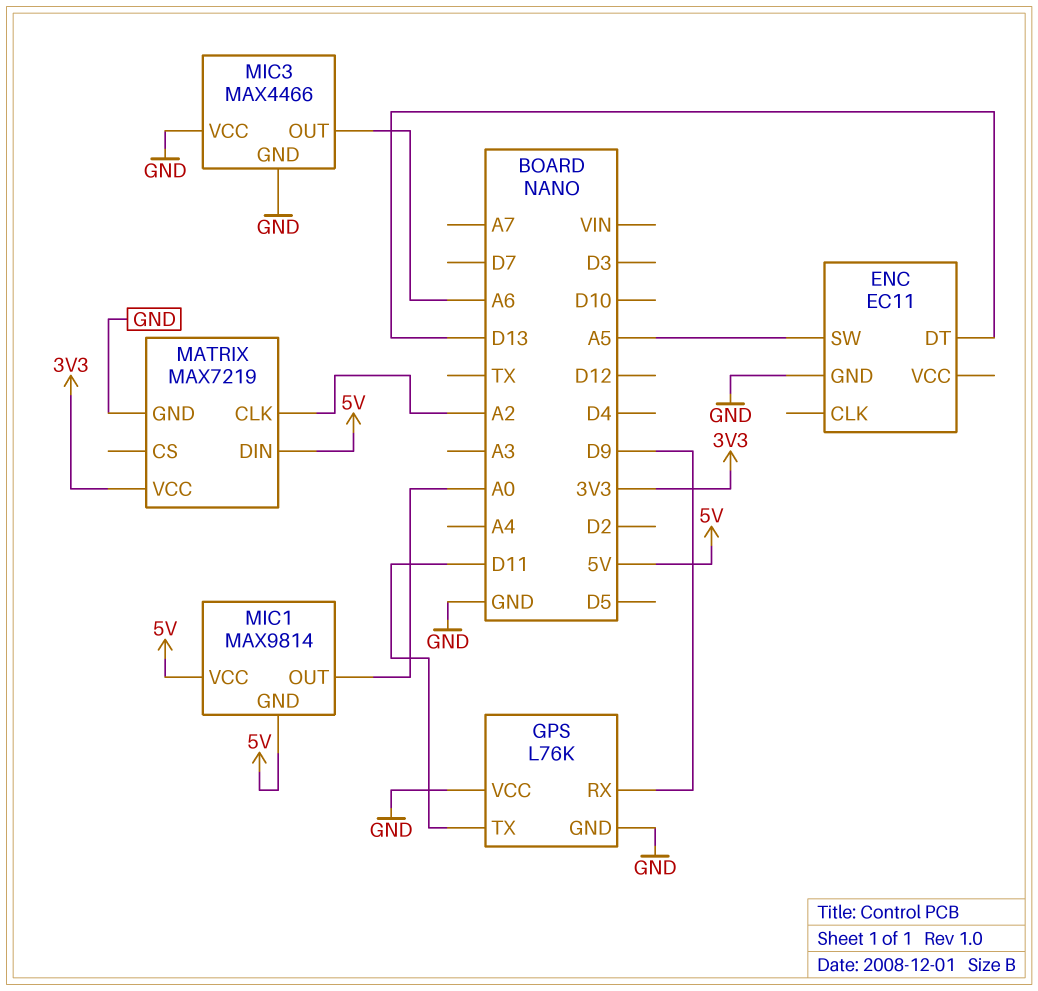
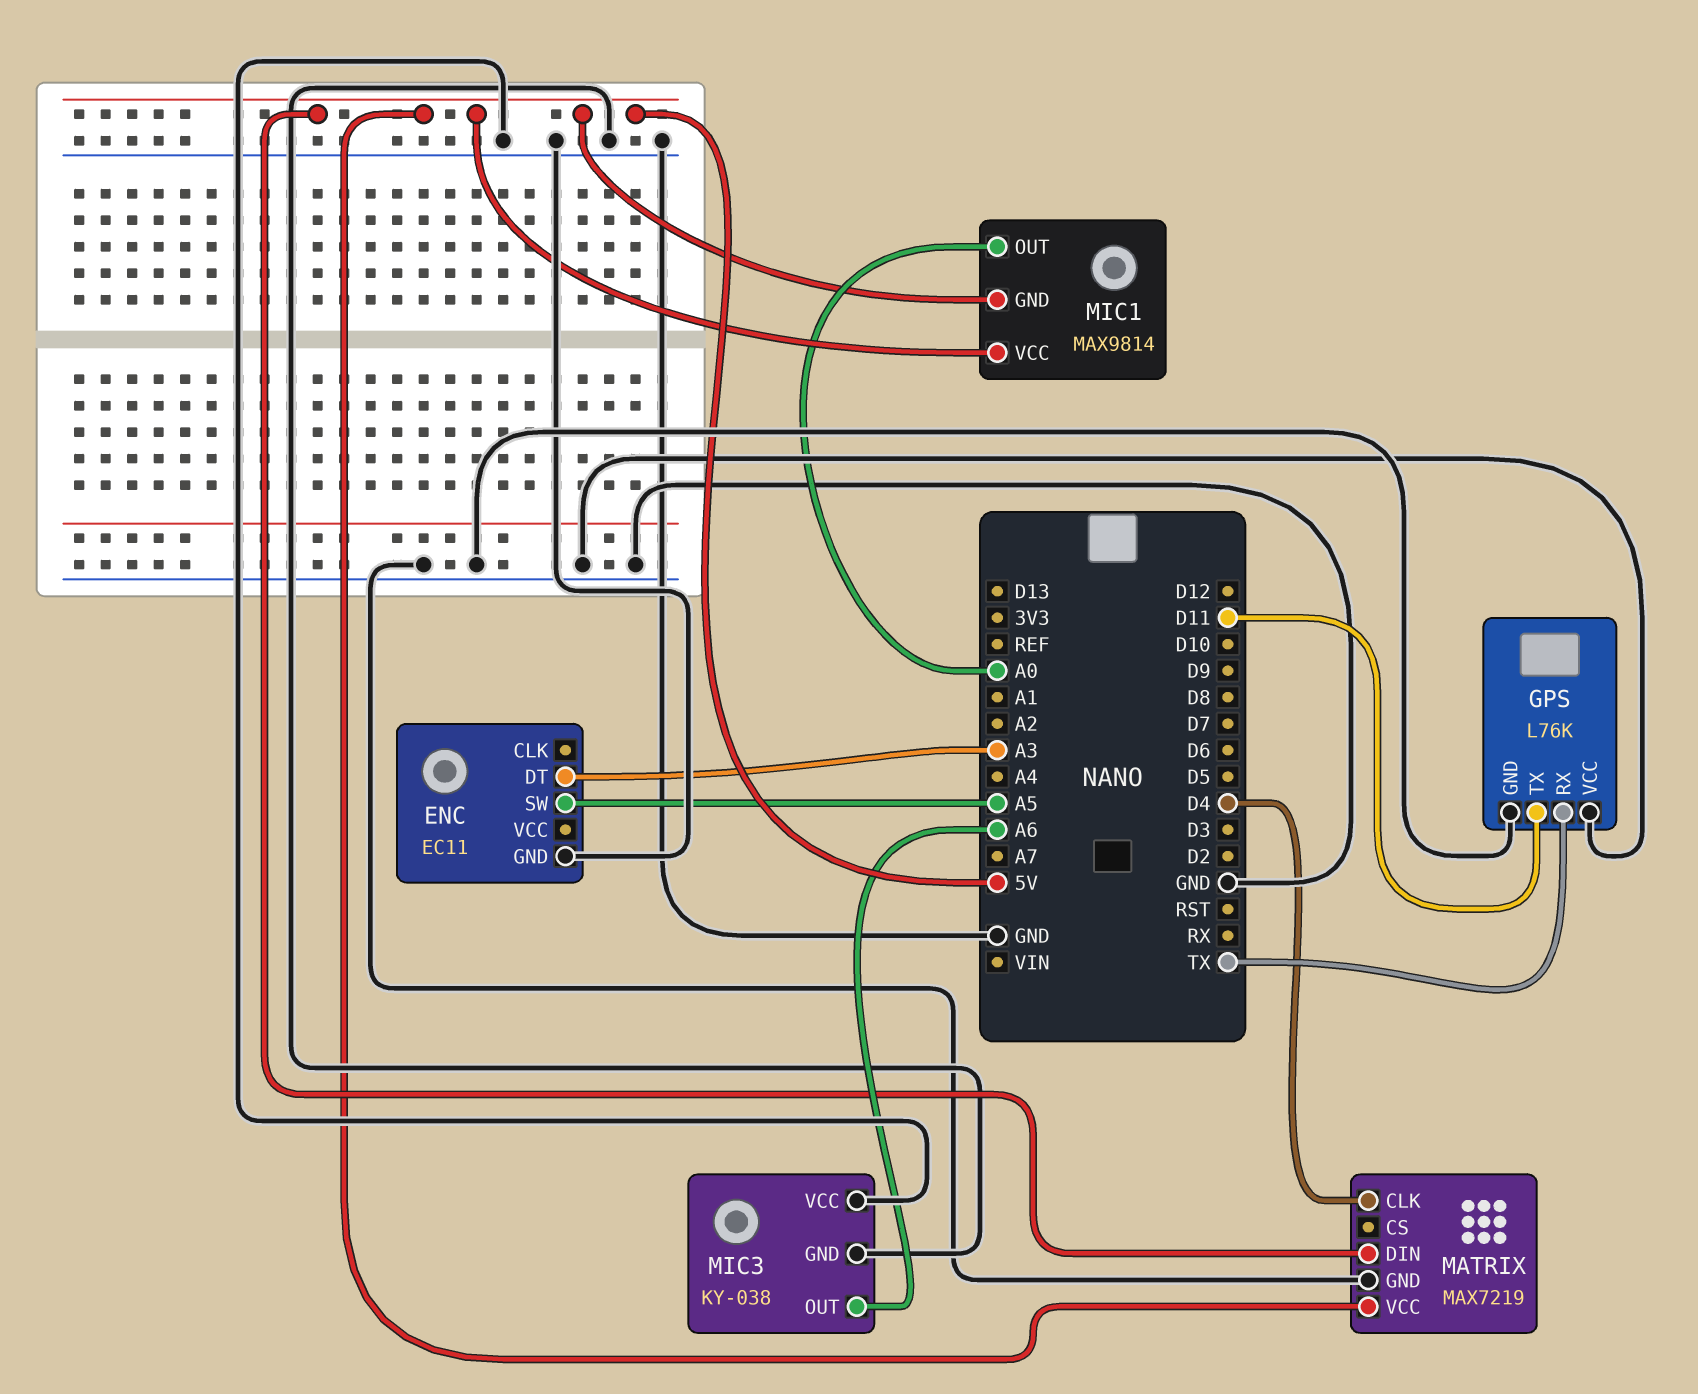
ENC pin DT: D13 -> A3
GPS pin RX: D9 -> TX
MATRIX pin CLK: A2 -> D4
MATRIX pin VCC: 3V3 -> 5V
MIC3: MAX4466 -> KY-038

